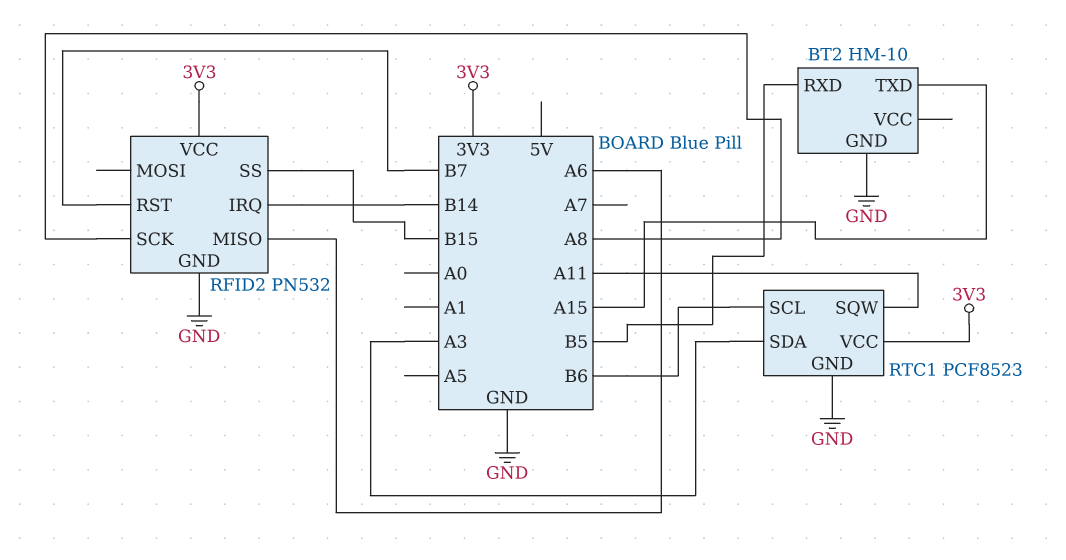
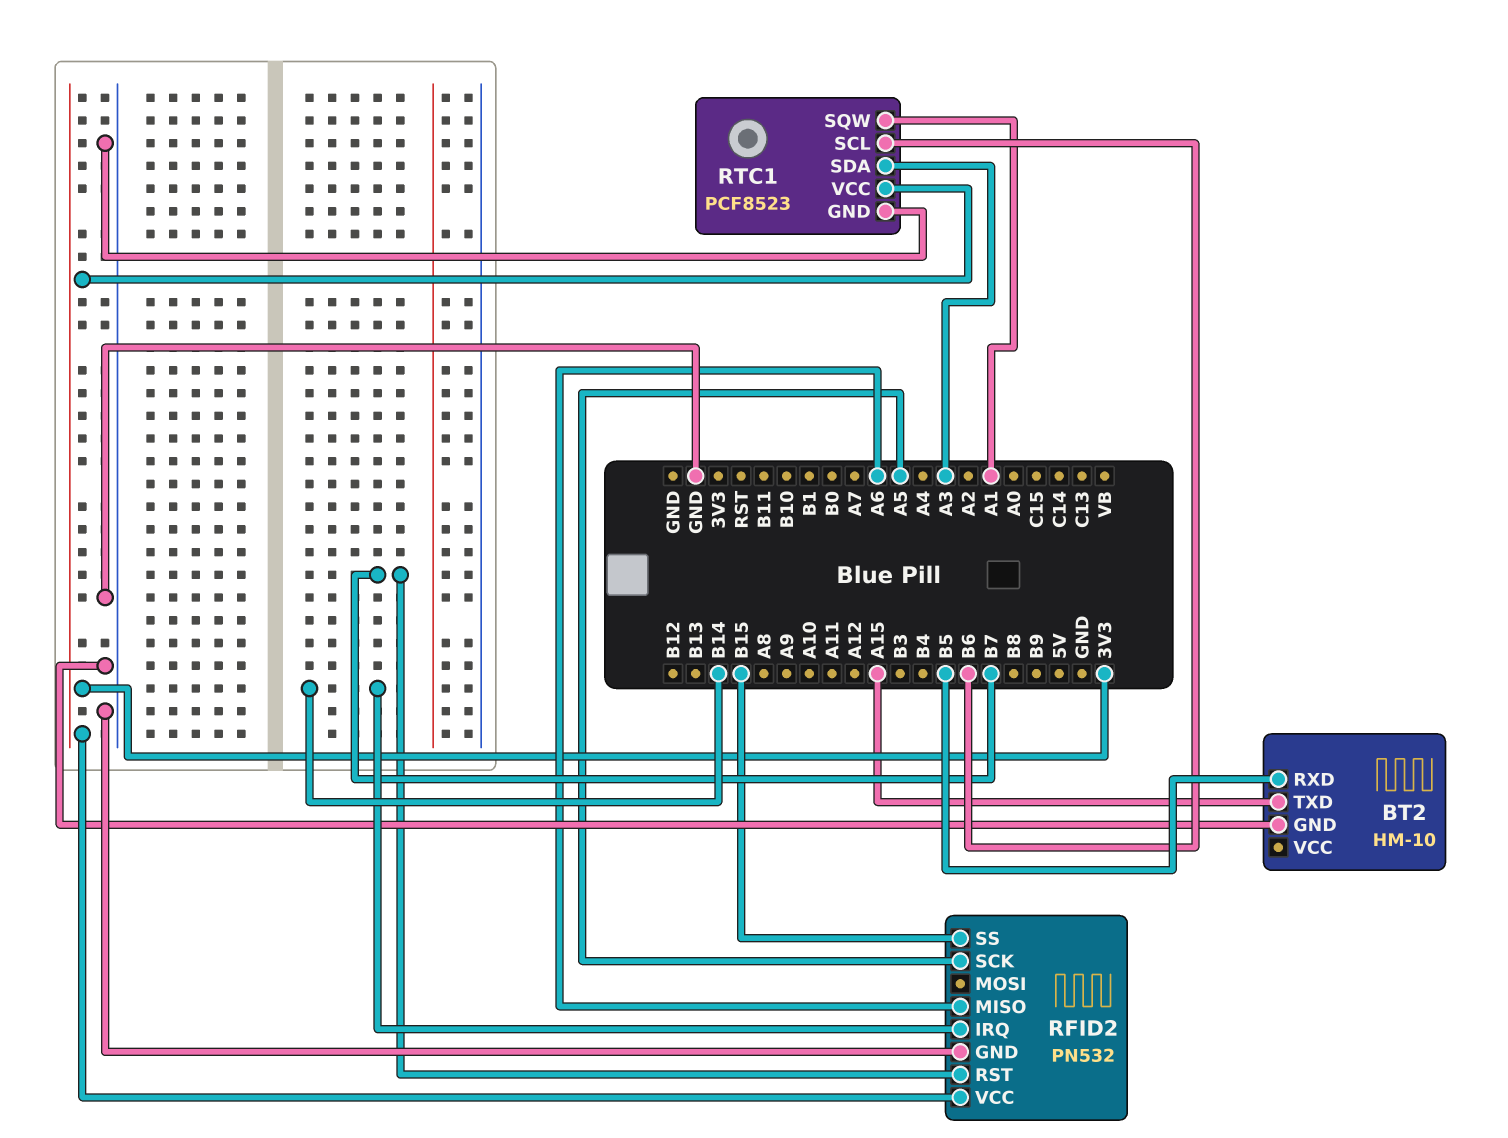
RFID2 pin SCK: A8 -> A5
RTC1 pin SQW: A11 -> A1

